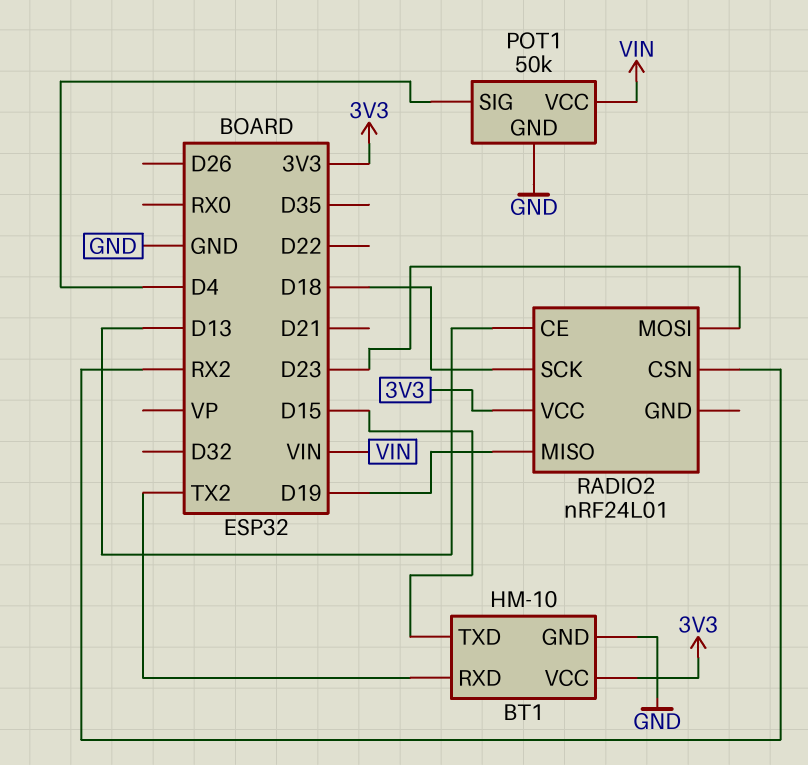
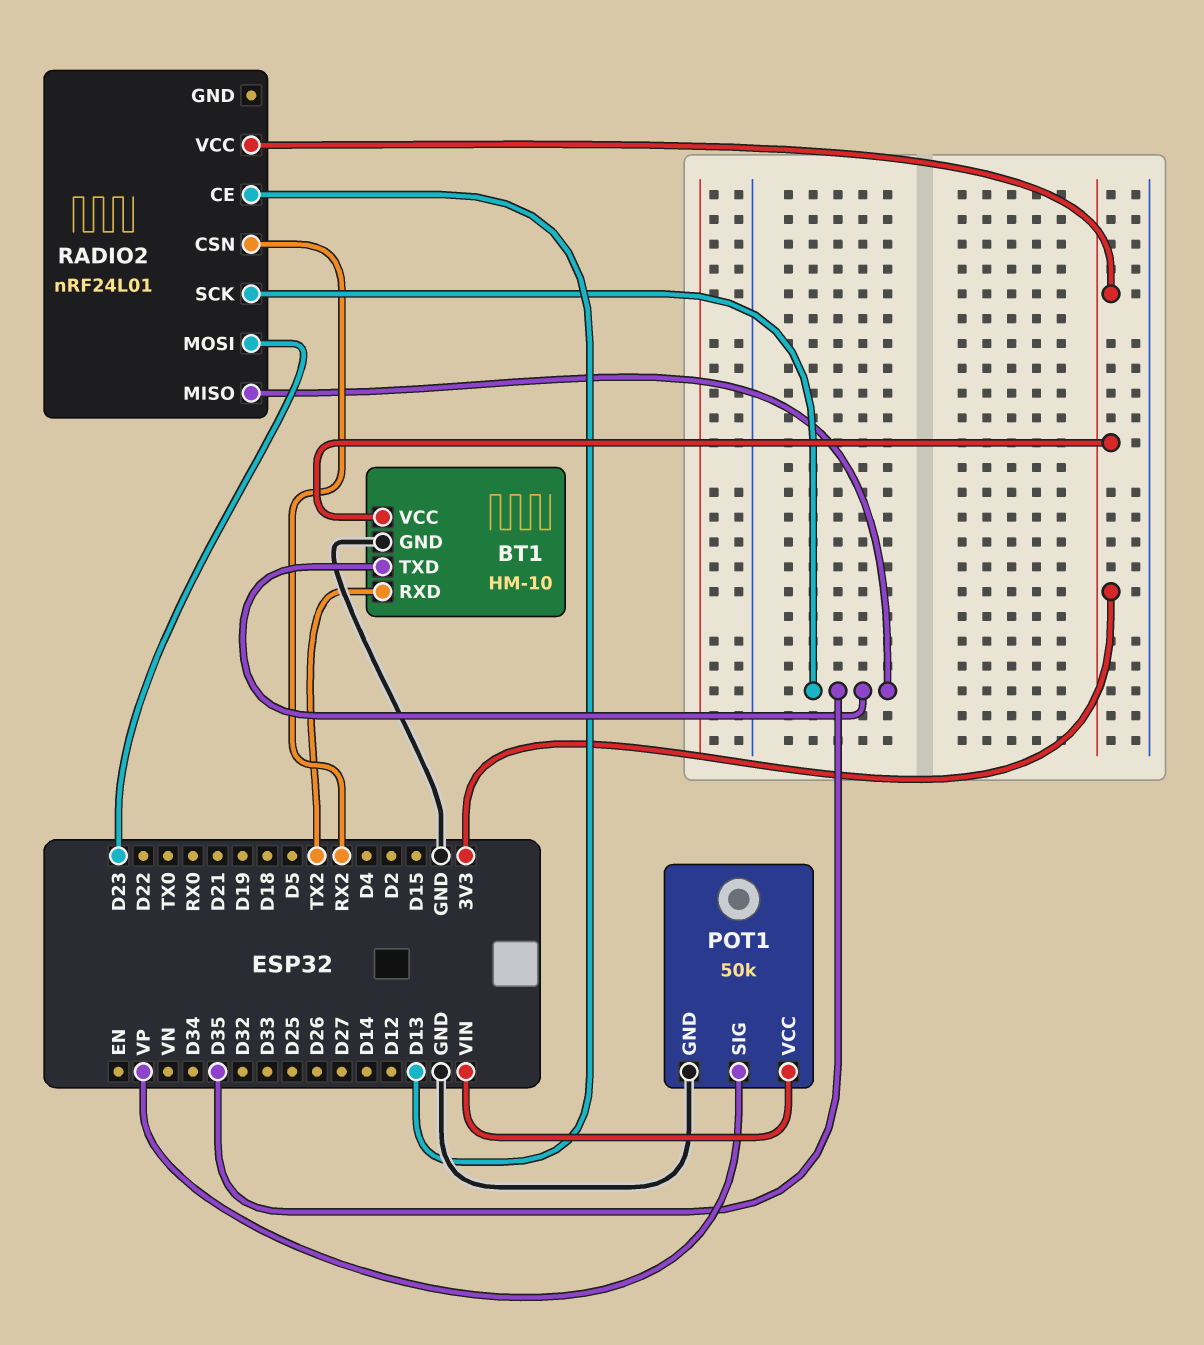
BT1 pin TXD: D15 -> D35
POT1 pin SIG: D4 -> VP
RADIO2 pin MISO: D19 -> D35
RADIO2 pin SCK: D18 -> D35

